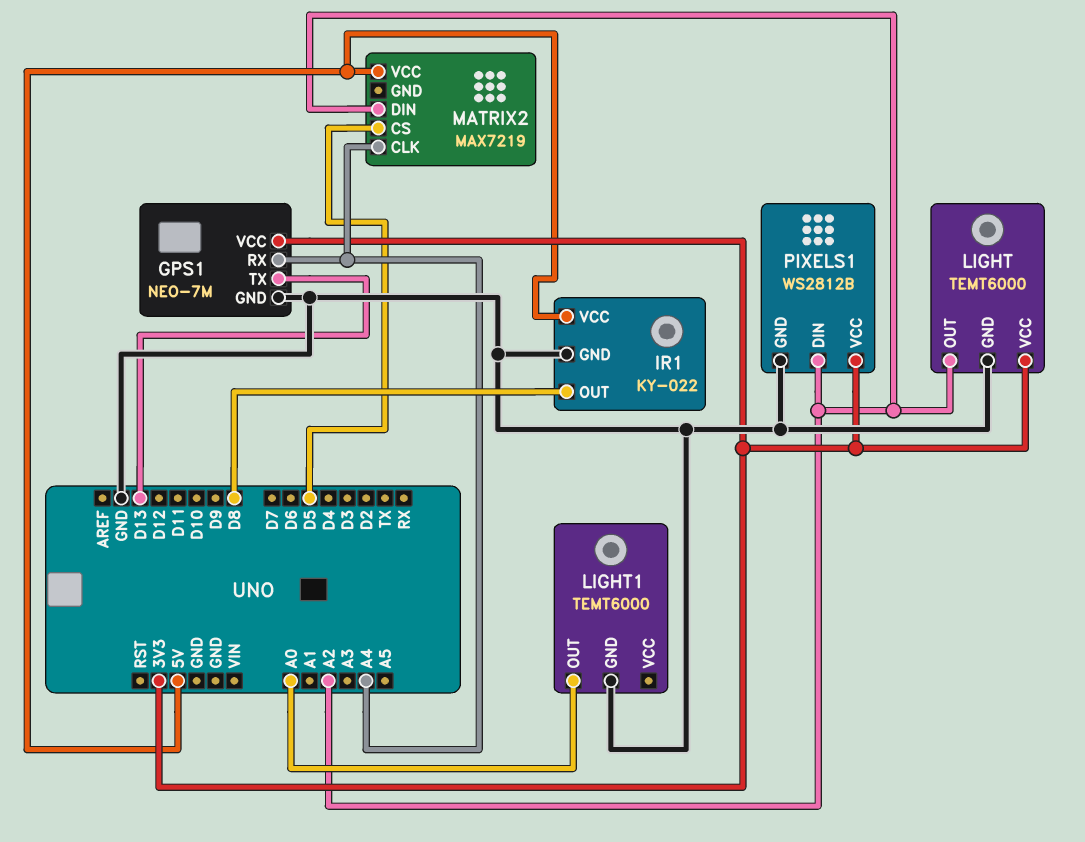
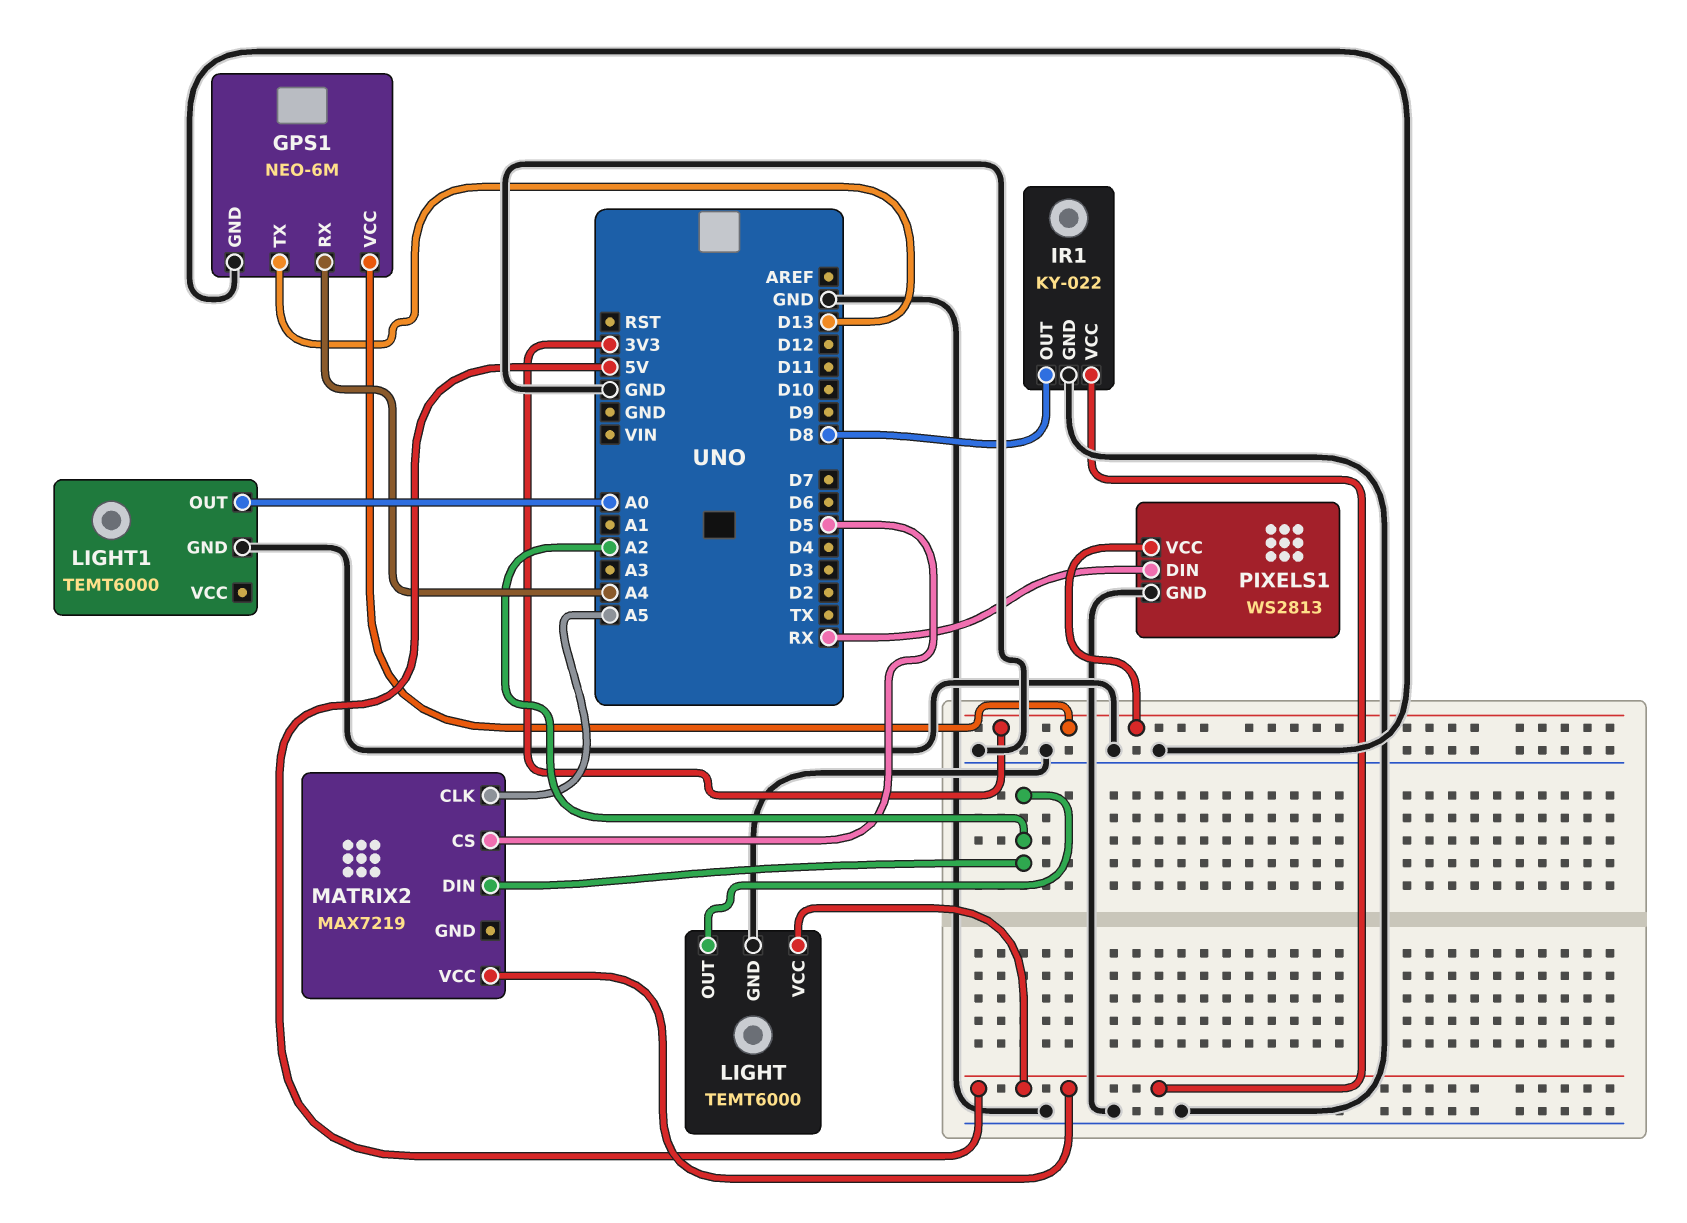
GPS1: NEO-7M -> NEO-6M
LIGHT pin VCC: 3V3 -> 5V
MATRIX2 pin CLK: A4 -> A5
PIXELS1: WS2812B -> WS2813
PIXELS1 pin DIN: A2 -> RX

